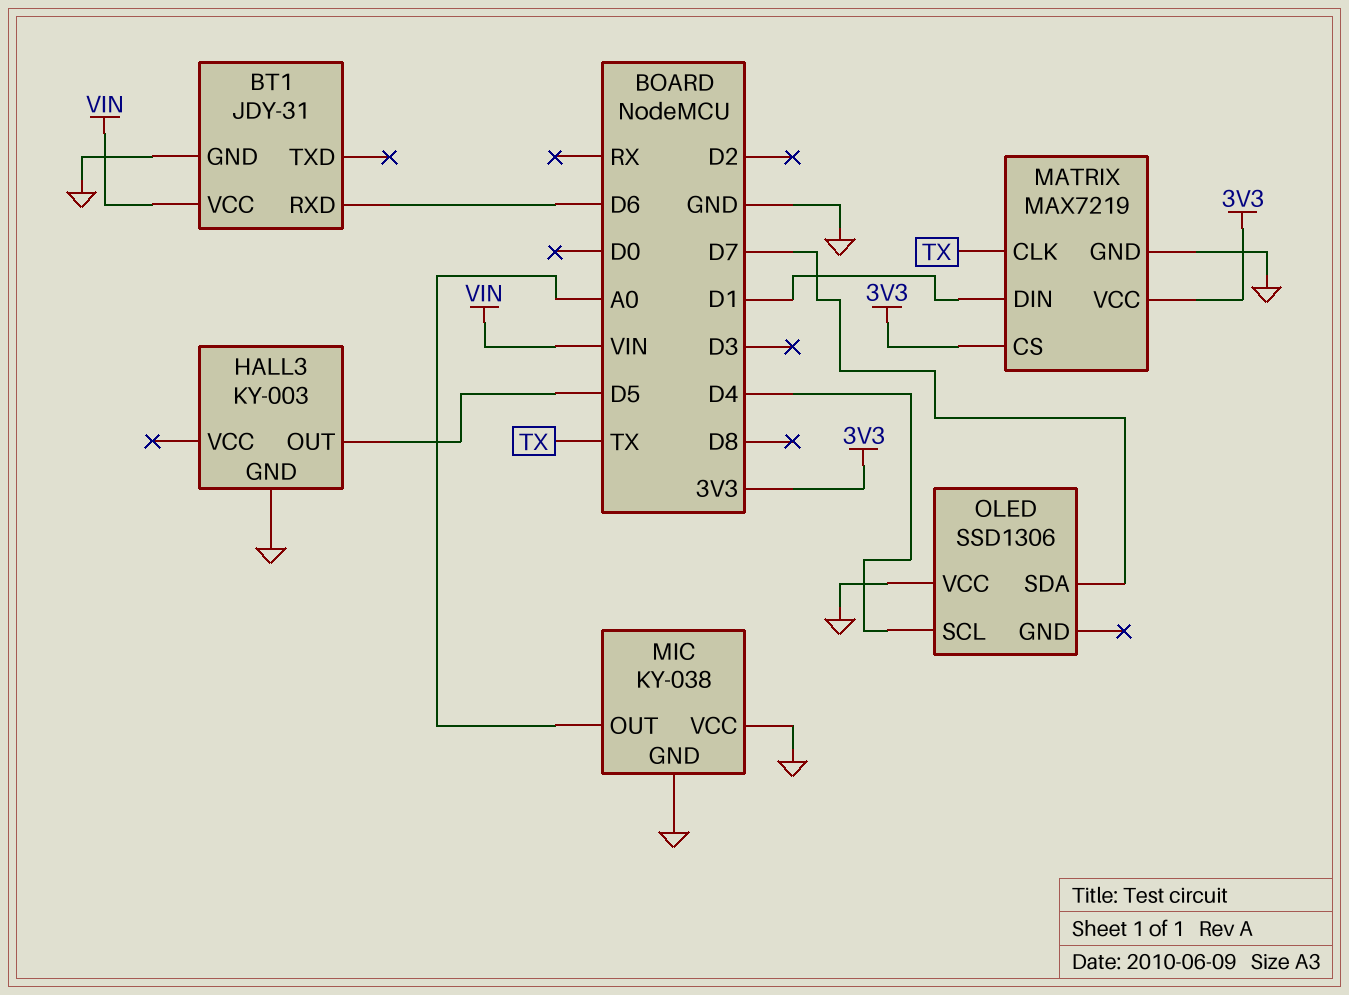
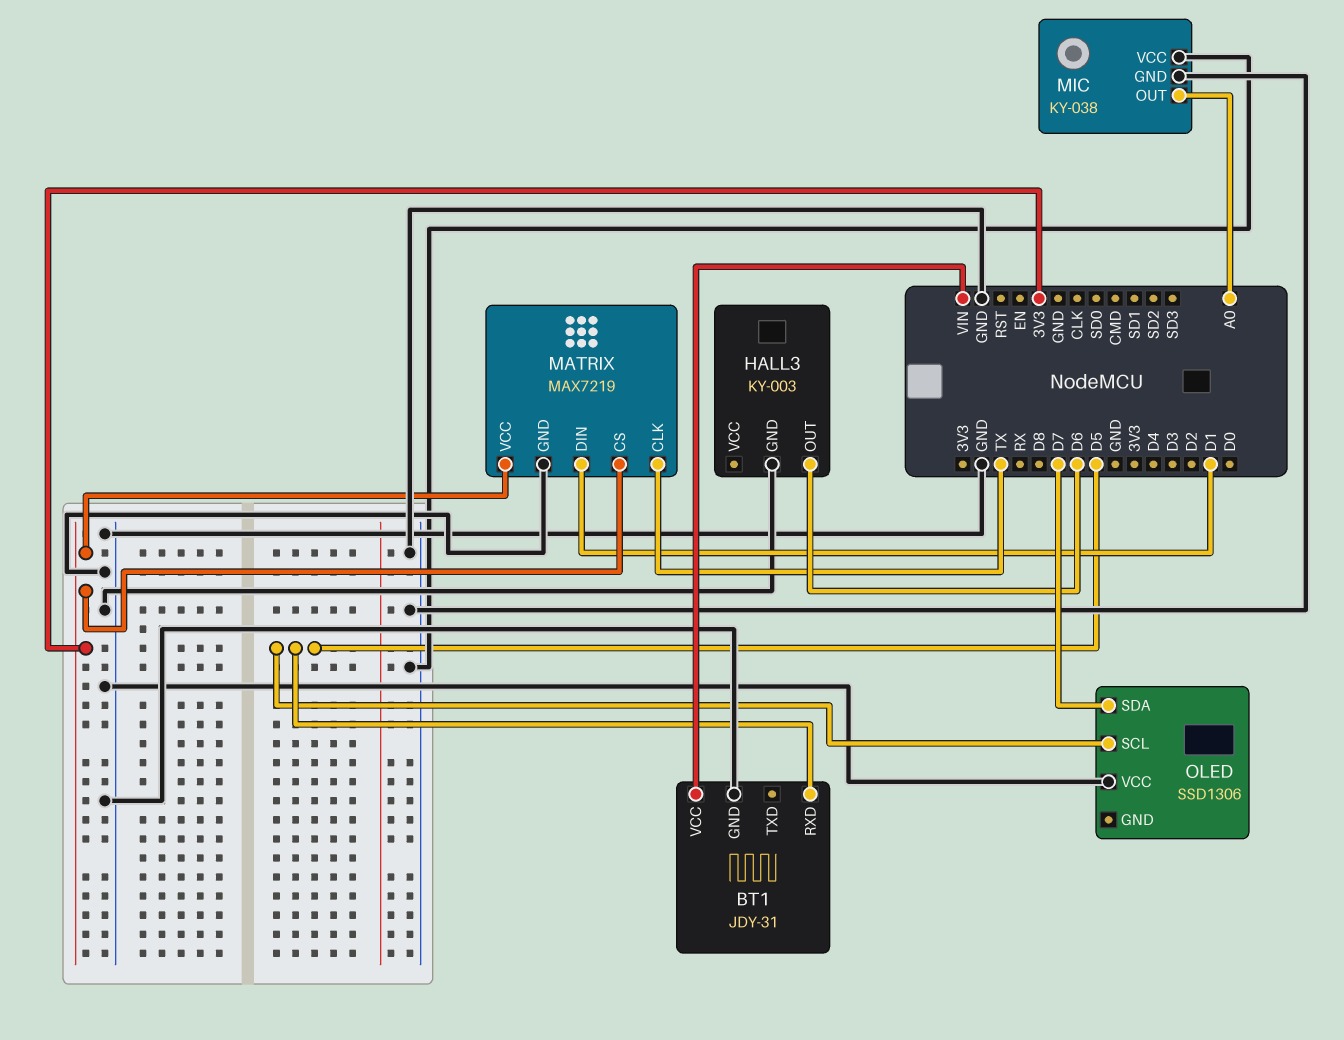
BT1 pin RXD: D6 -> D5
HALL3 pin OUT: D5 -> D6
OLED pin SCL: D4 -> D5

